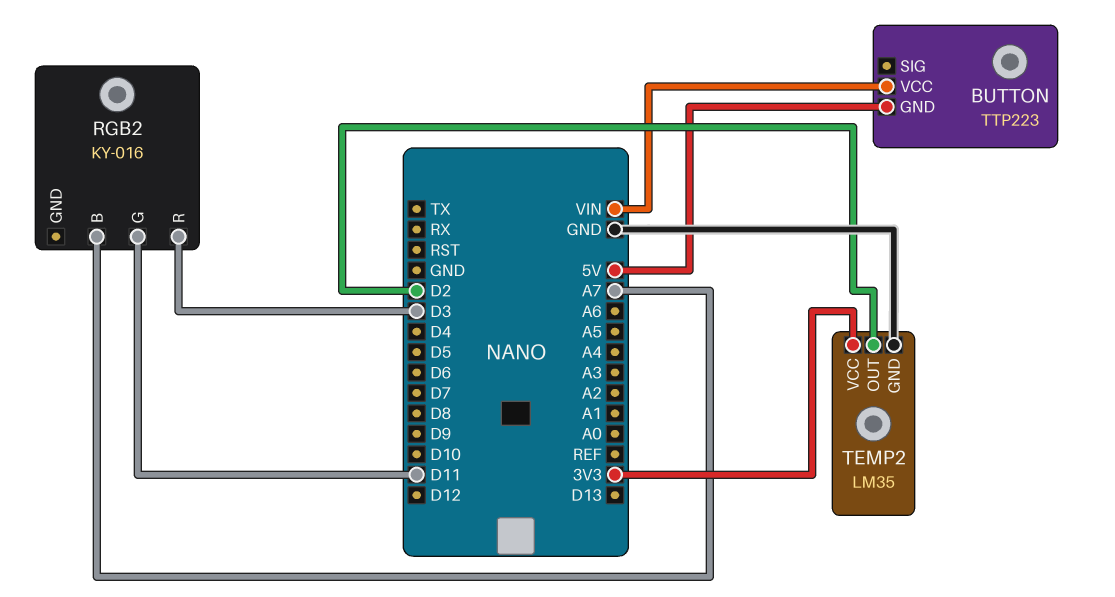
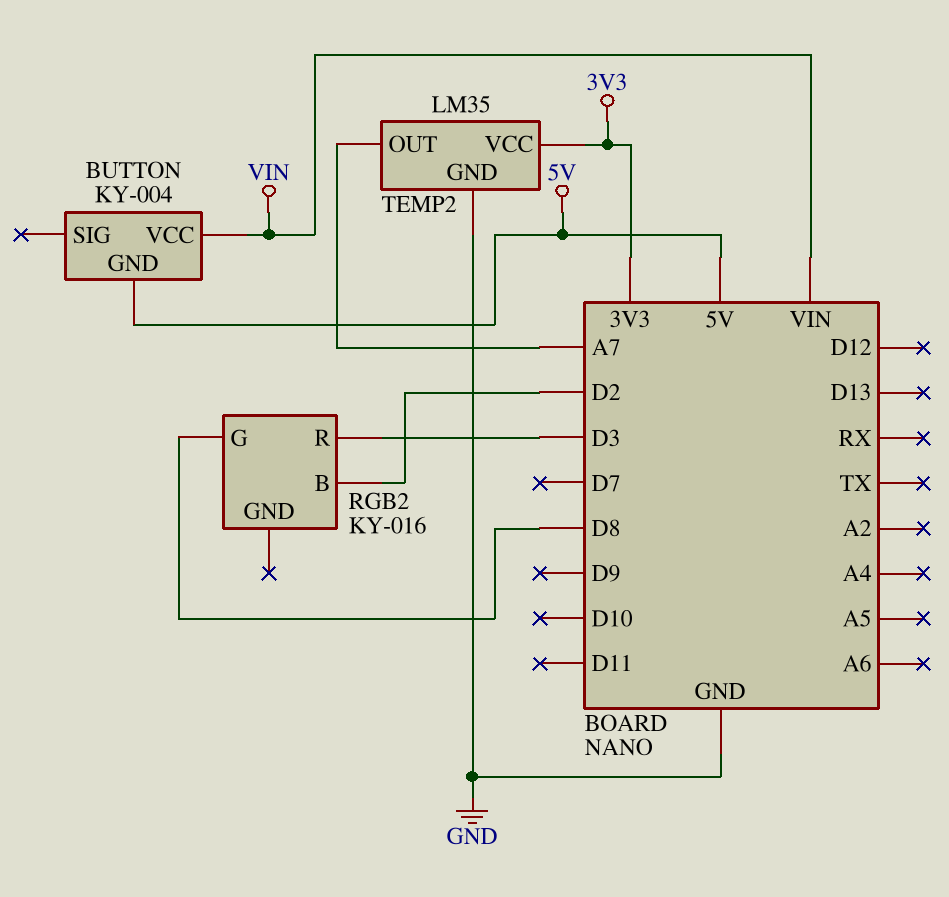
BUTTON: TTP223 -> KY-004
RGB2 pin B: A7 -> D2
RGB2 pin G: D11 -> D8
TEMP2 pin OUT: D2 -> A7

